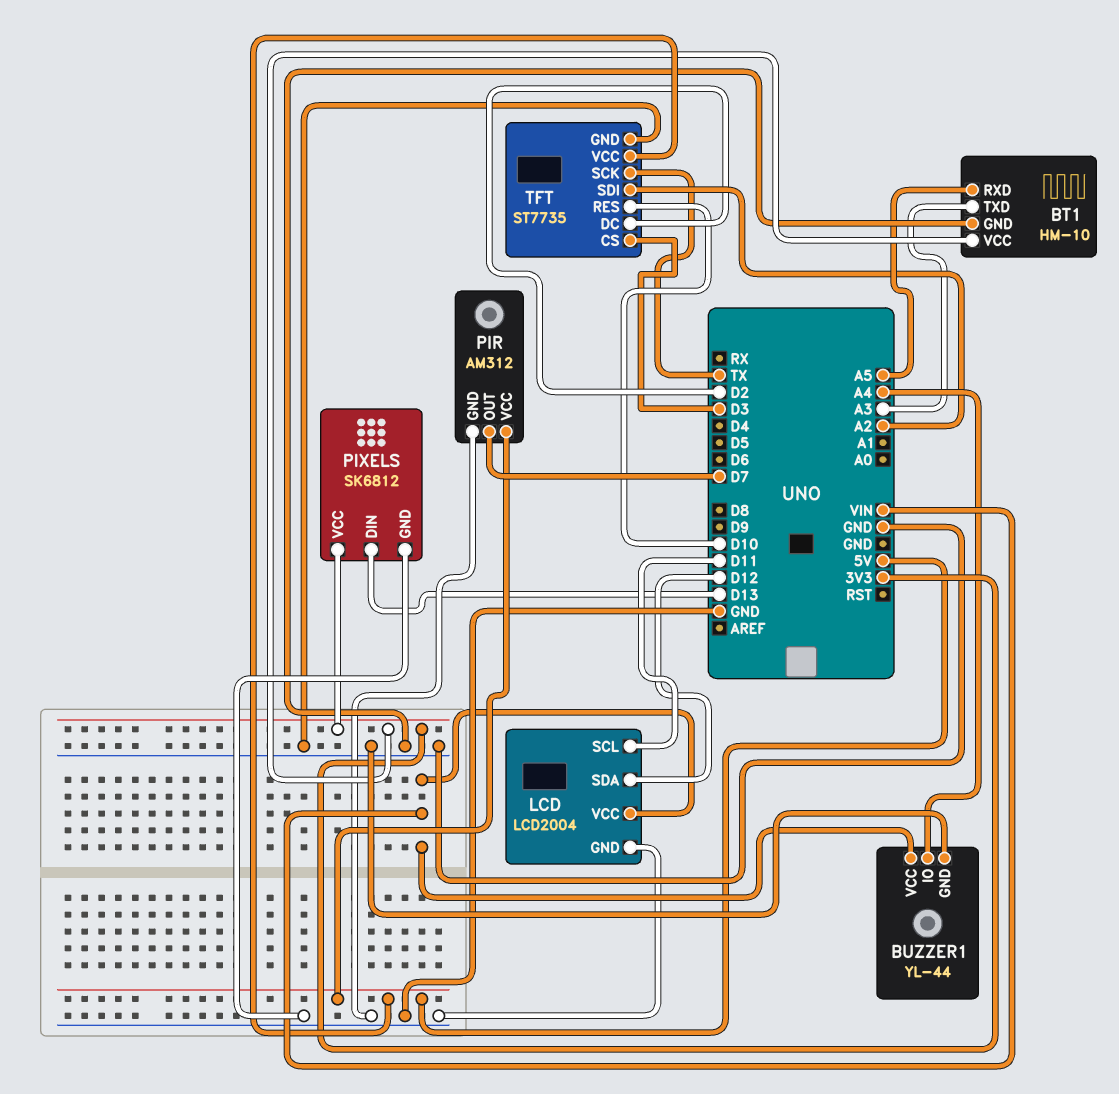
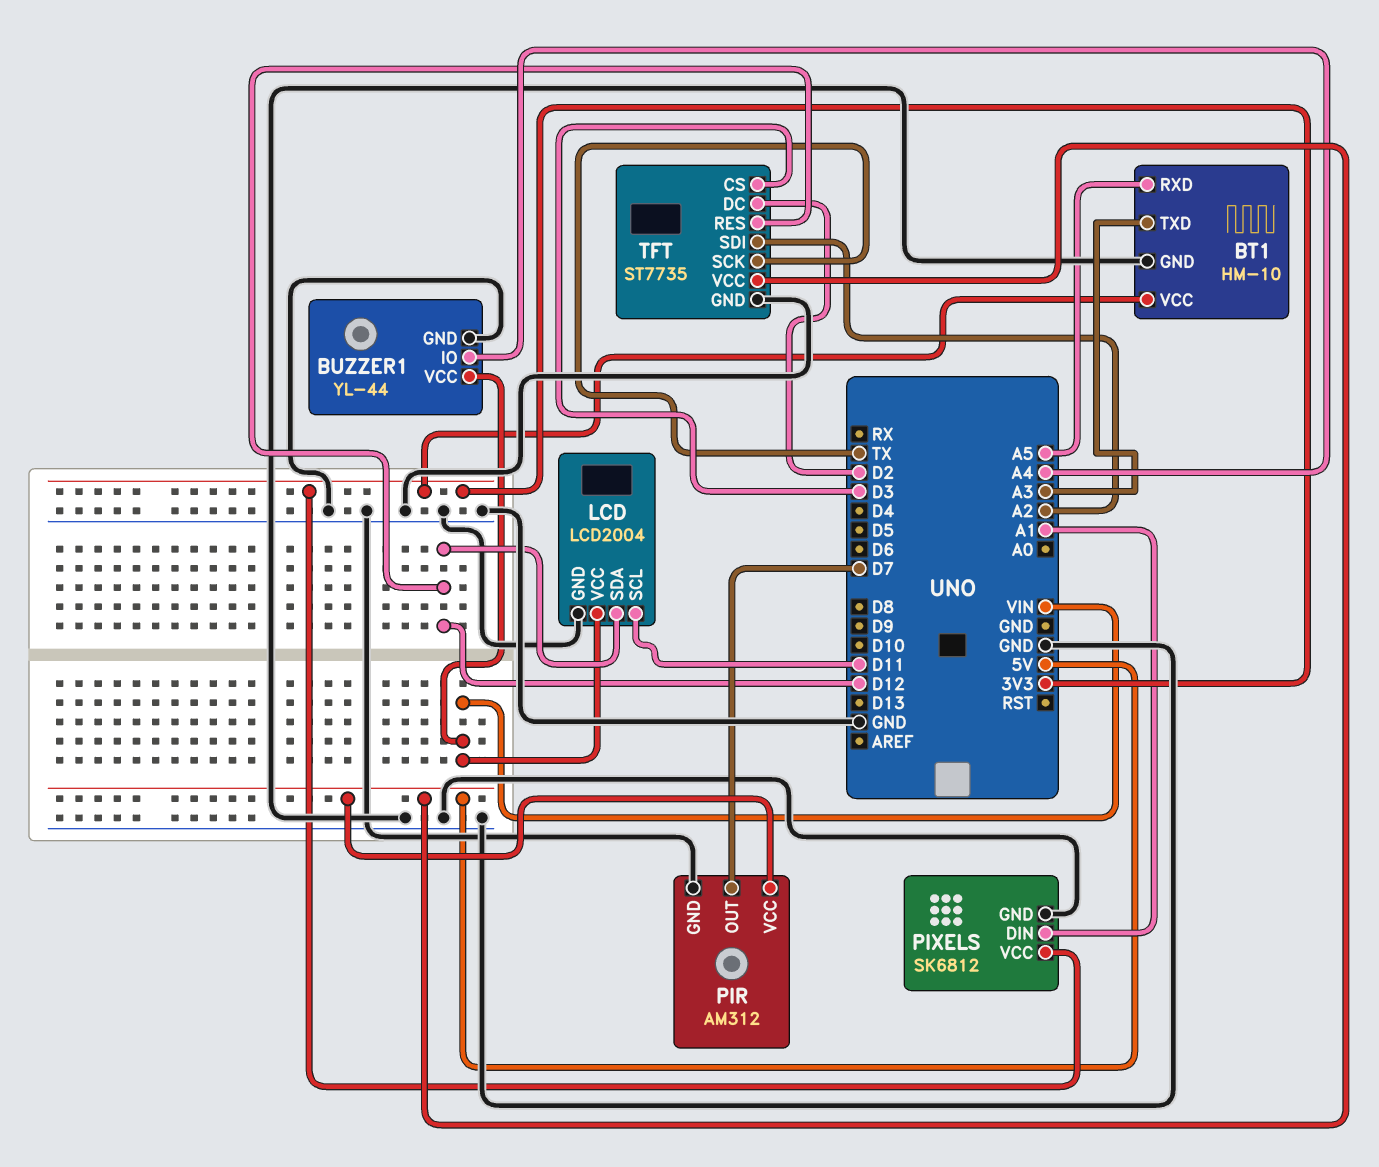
PIXELS pin DIN: D13 -> A1
TFT pin RES: D10 -> D12

